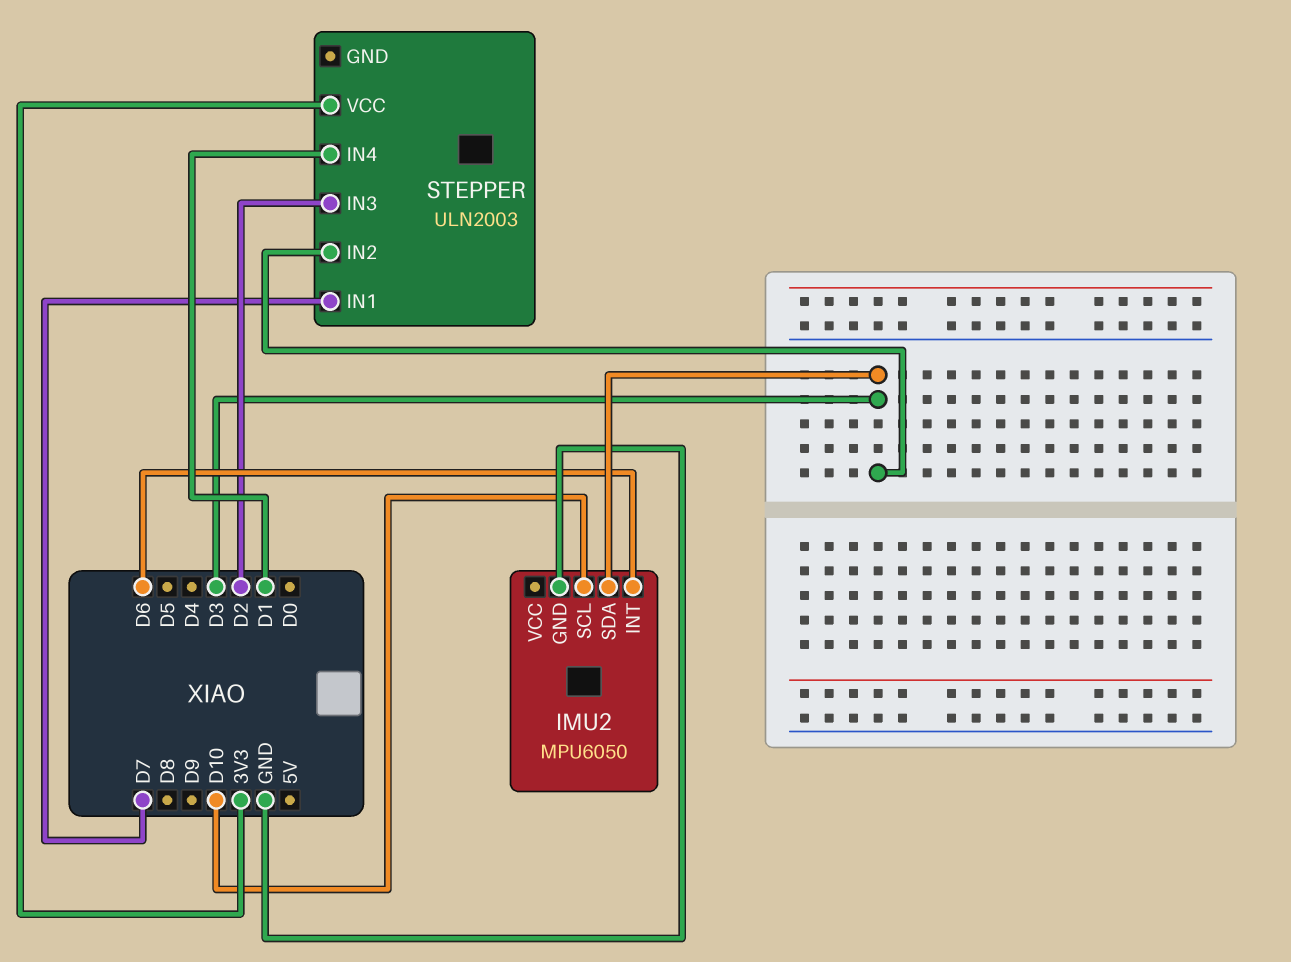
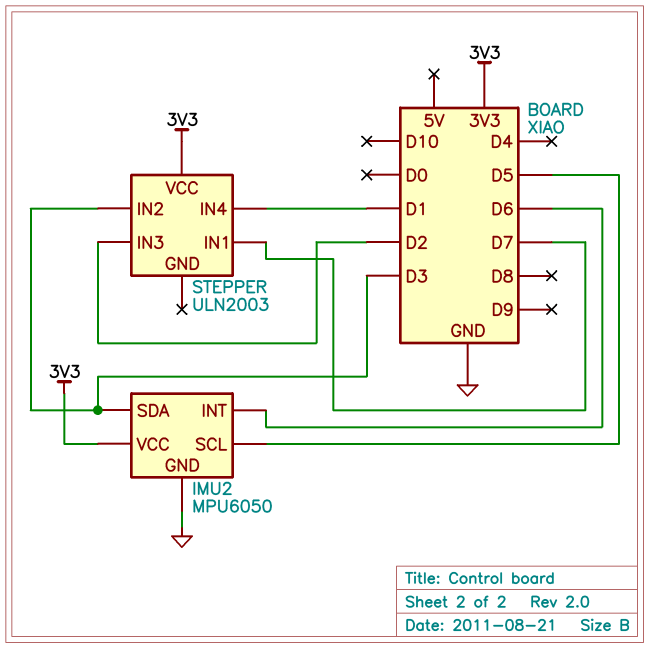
IMU2 pin SCL: D10 -> D5
IMU2 pin VCC: none -> 3V3

